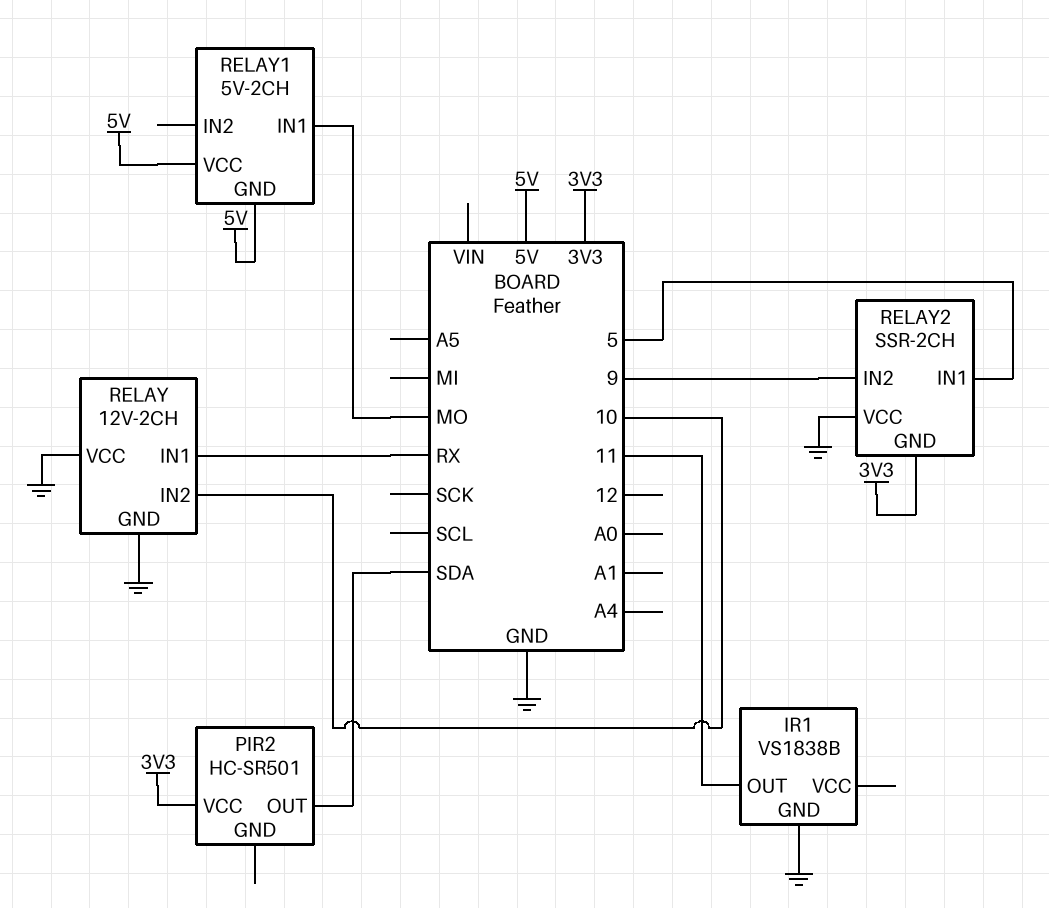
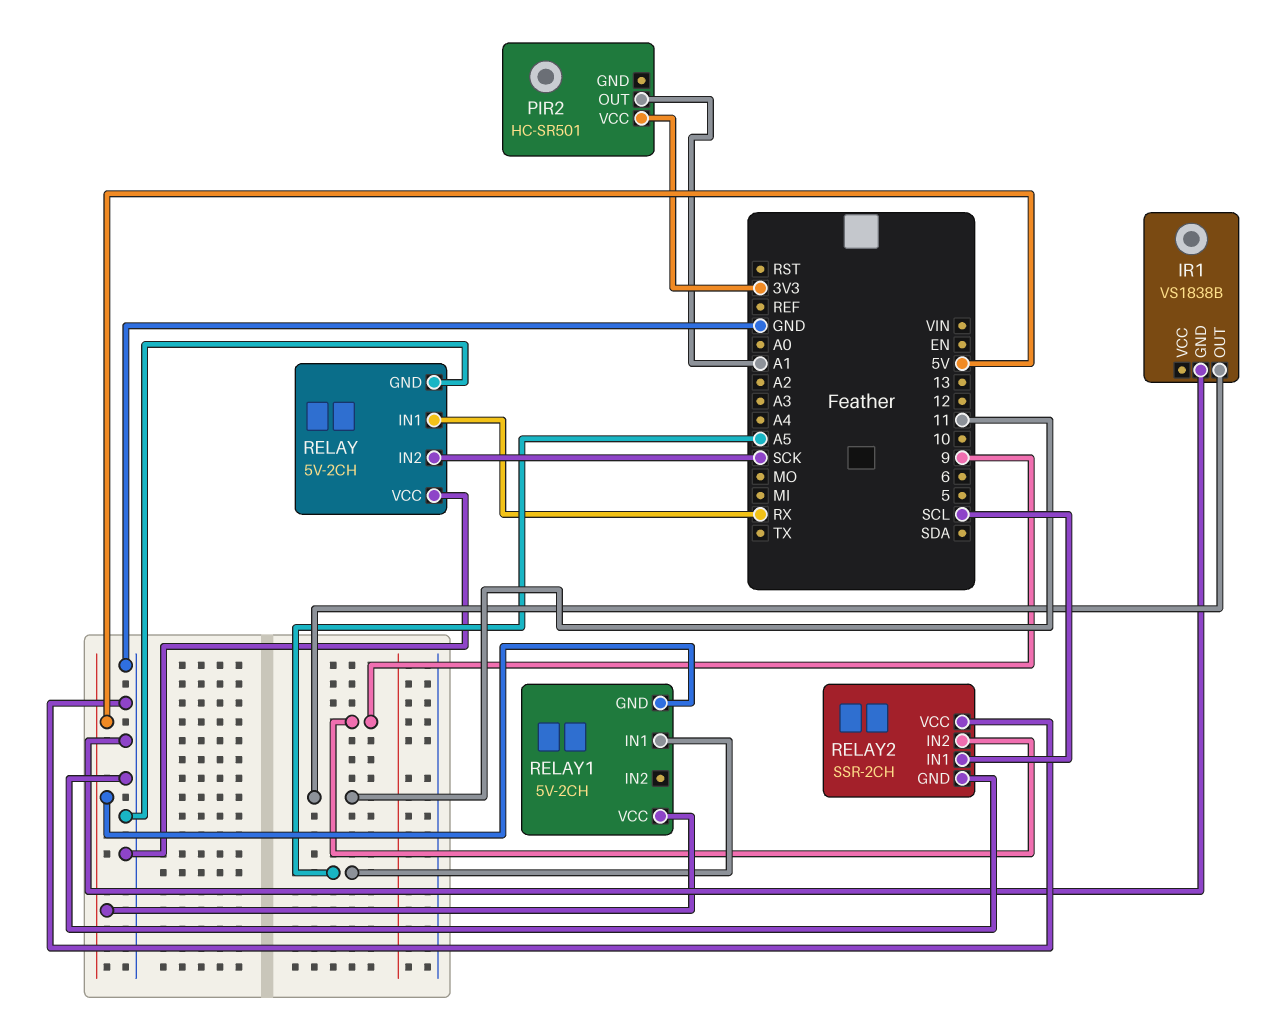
PIR2 pin OUT: SDA -> A1
RELAY: 12V-2CH -> 5V-2CH
RELAY pin IN2: 10 -> SCK
RELAY1 pin IN1: MO -> A5
RELAY2 pin GND: 3V3 -> GND
RELAY2 pin IN1: 5 -> SCL

